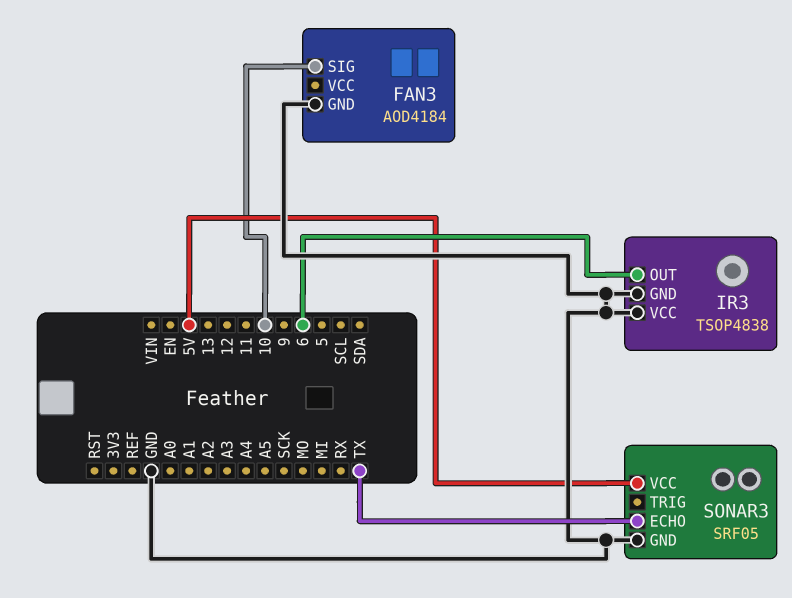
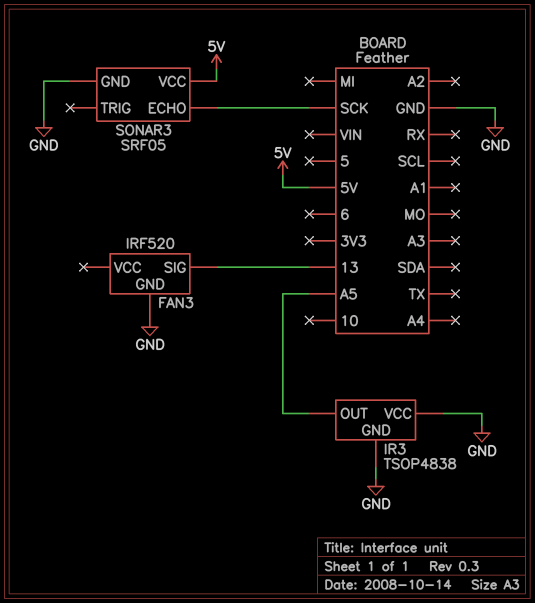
FAN3: AOD4184 -> IRF520
FAN3 pin SIG: 10 -> 13
IR3 pin OUT: 6 -> A5
SONAR3 pin ECHO: TX -> SCK

